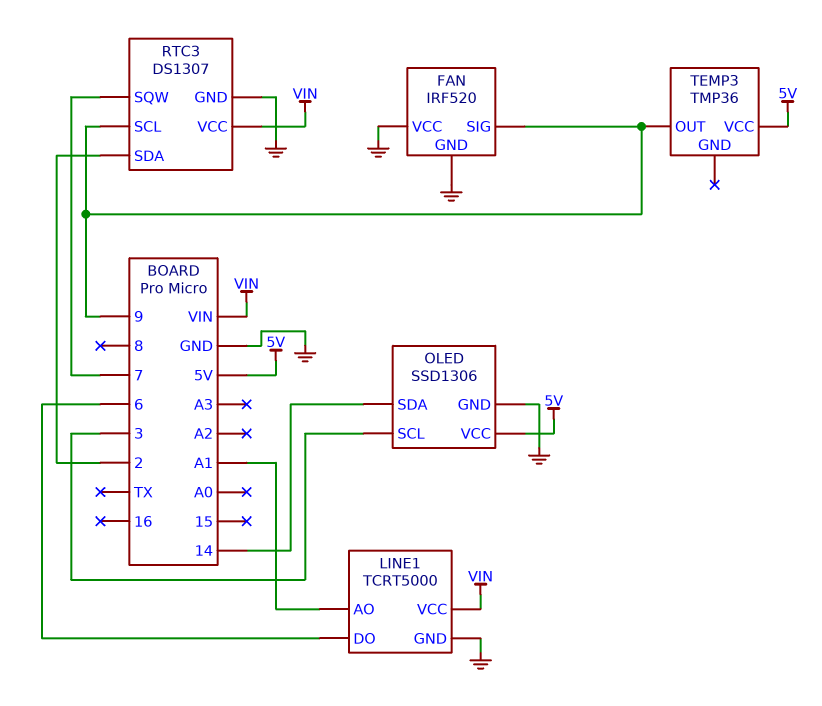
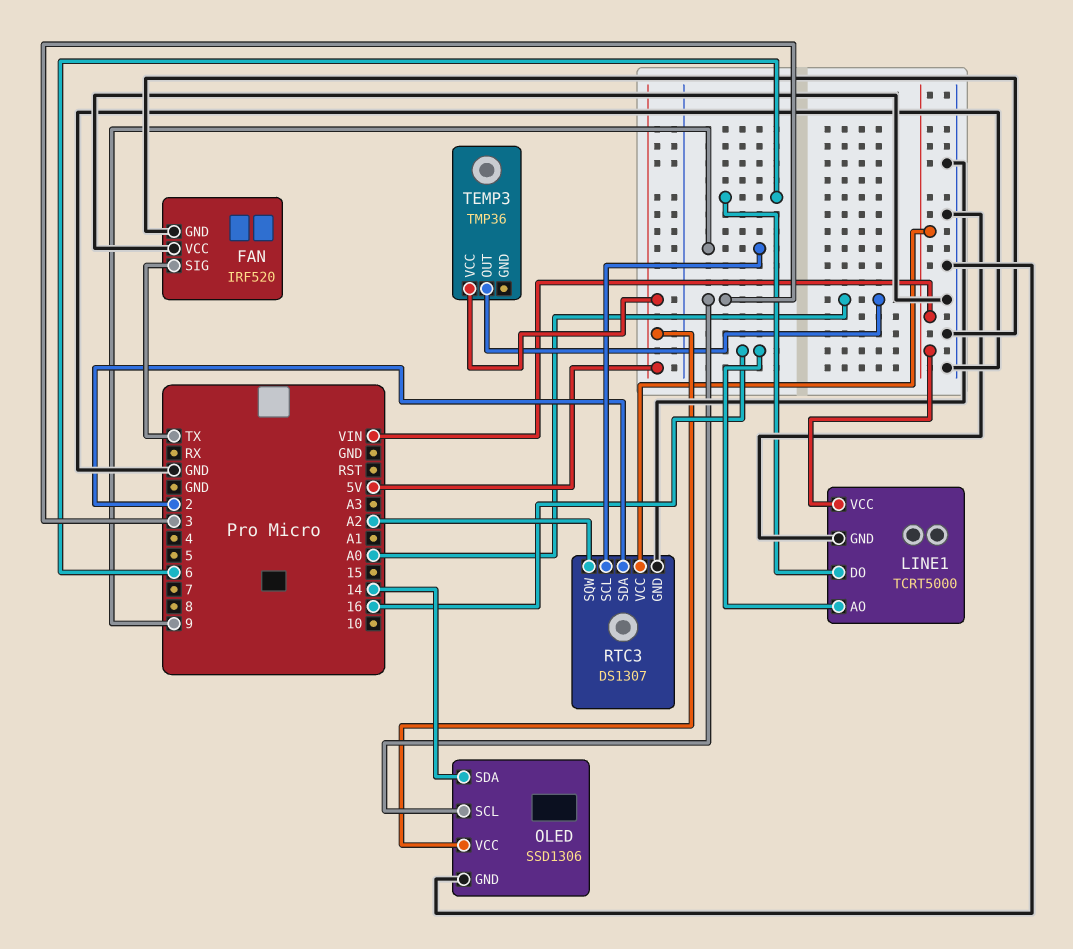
FAN pin SIG: 9 -> TX
LINE1 pin AO: A1 -> 16
RTC3 pin SQW: 7 -> A2
TEMP3 pin OUT: 9 -> A0

